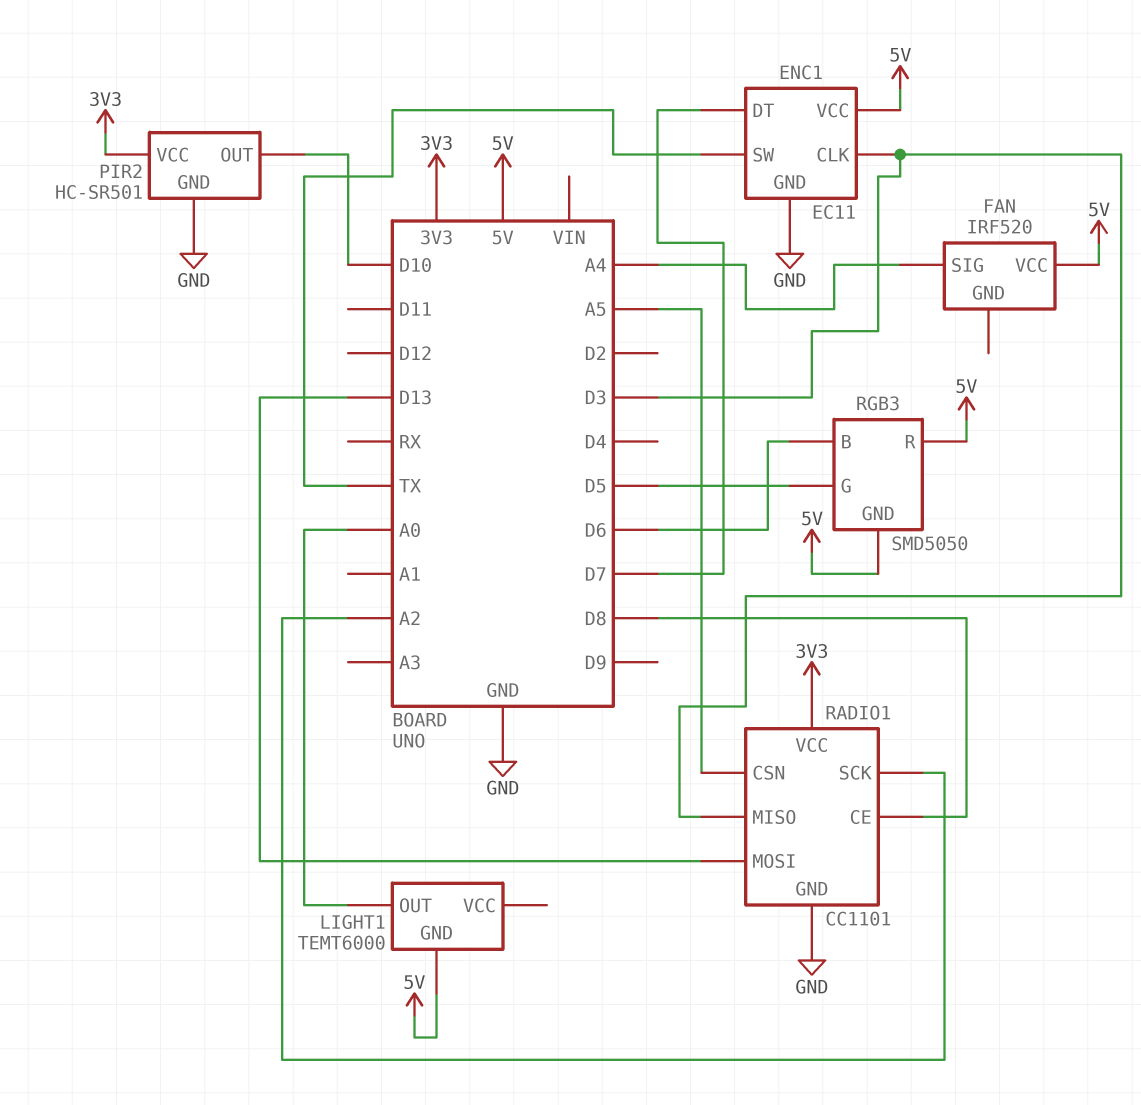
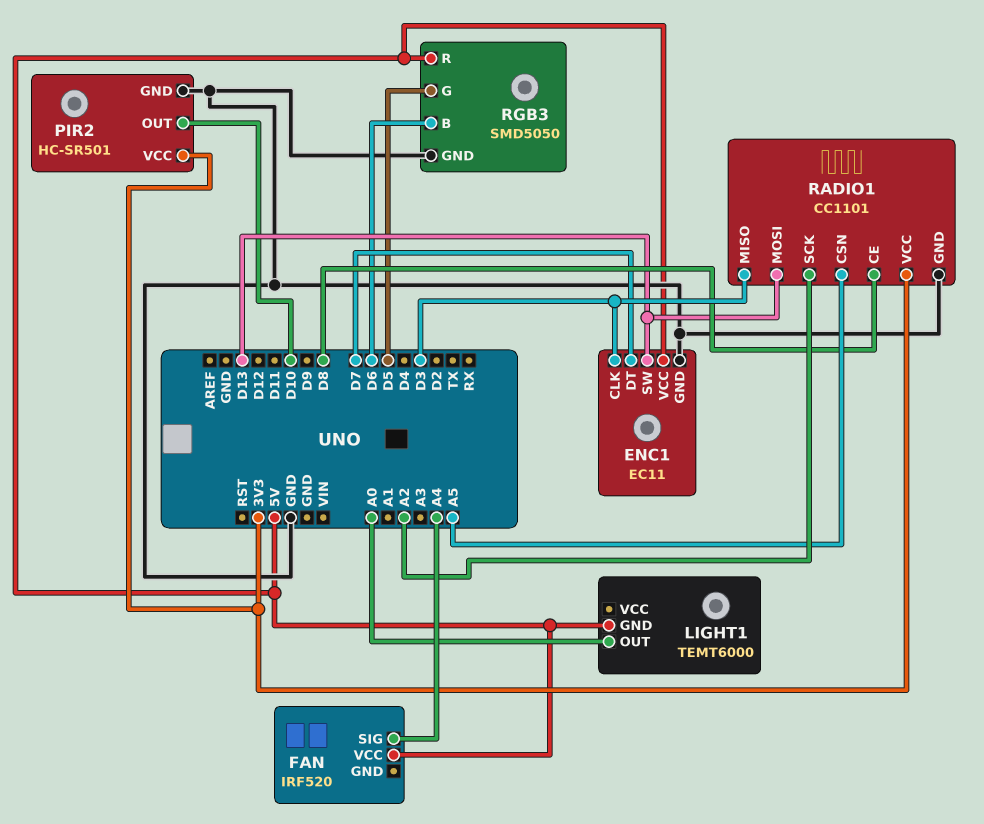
ENC1 pin SW: TX -> D13
RGB3 pin GND: 5V -> GND

